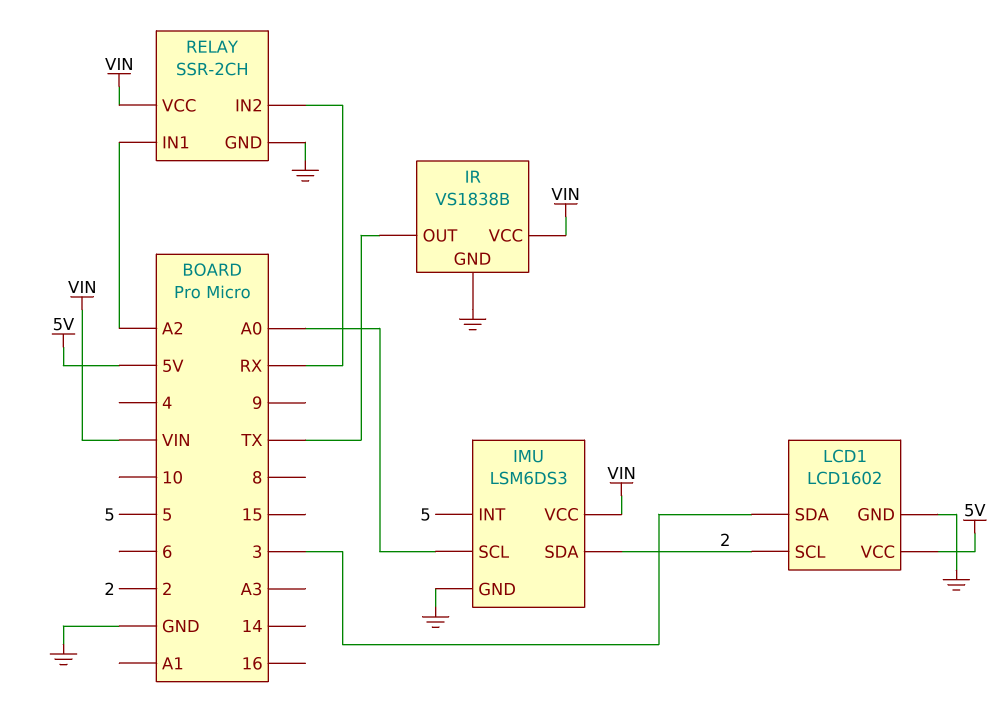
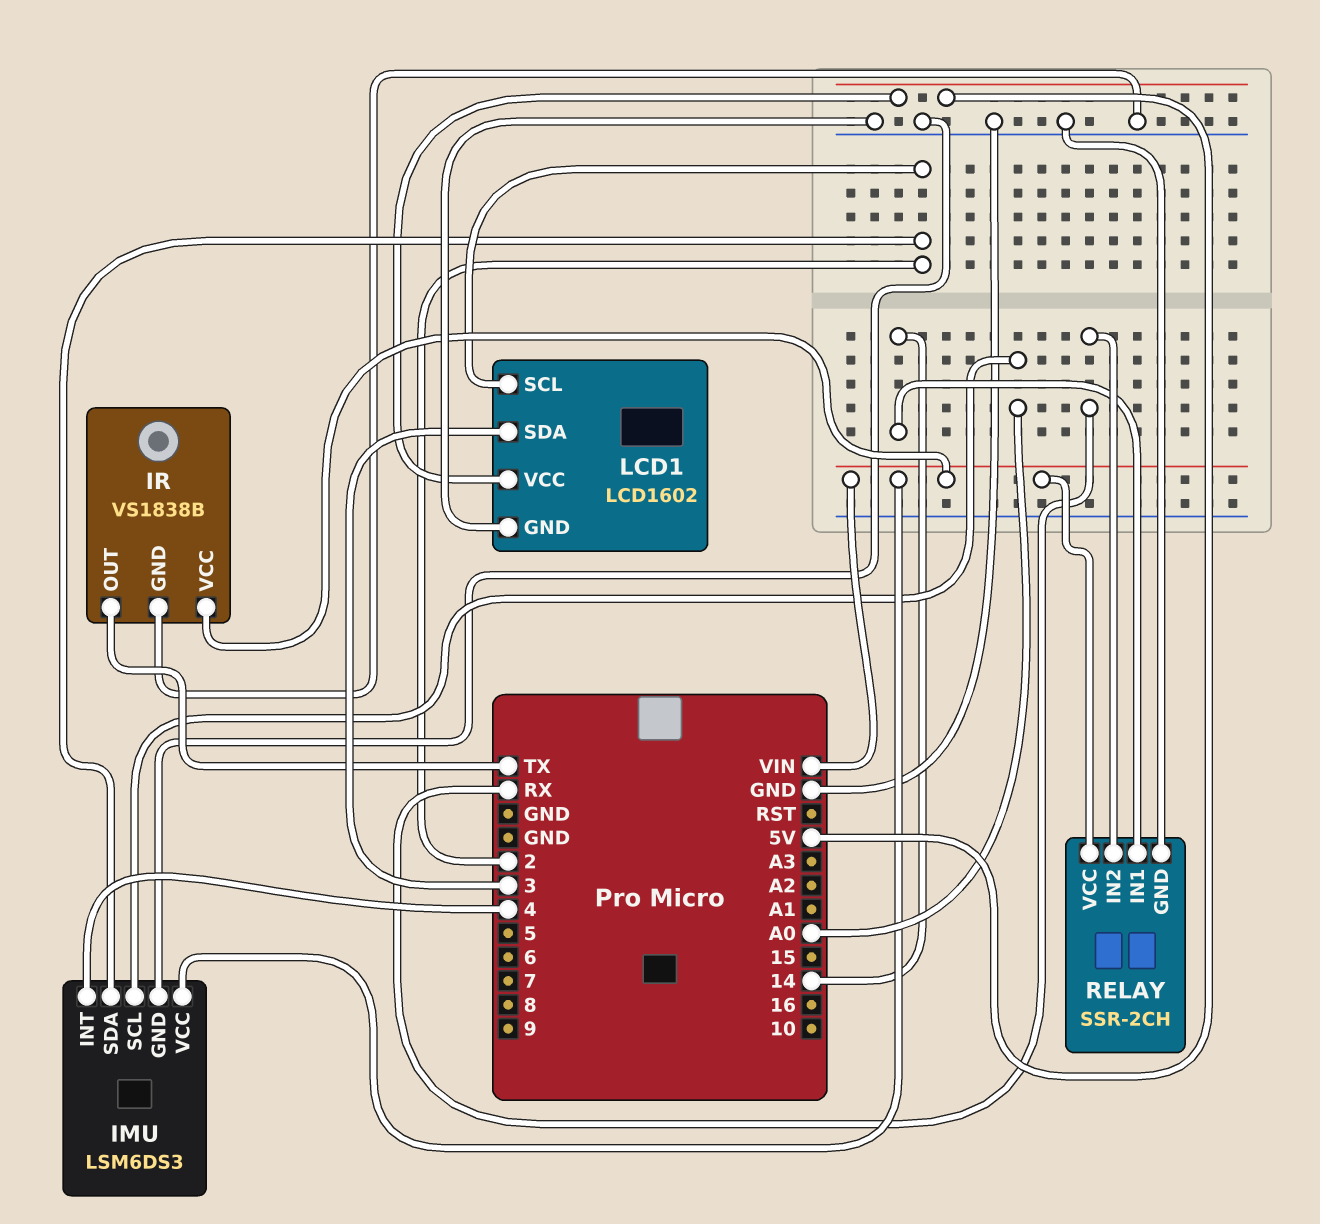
IMU pin INT: 5 -> 4
RELAY pin IN1: A2 -> 14

